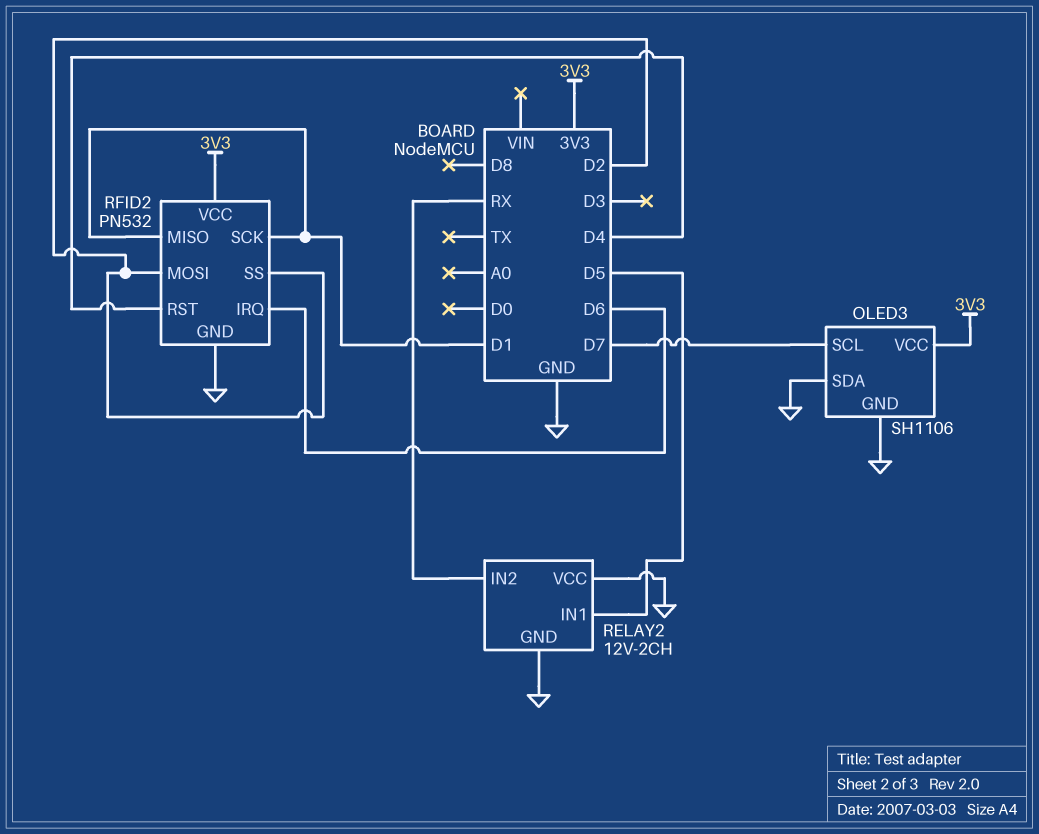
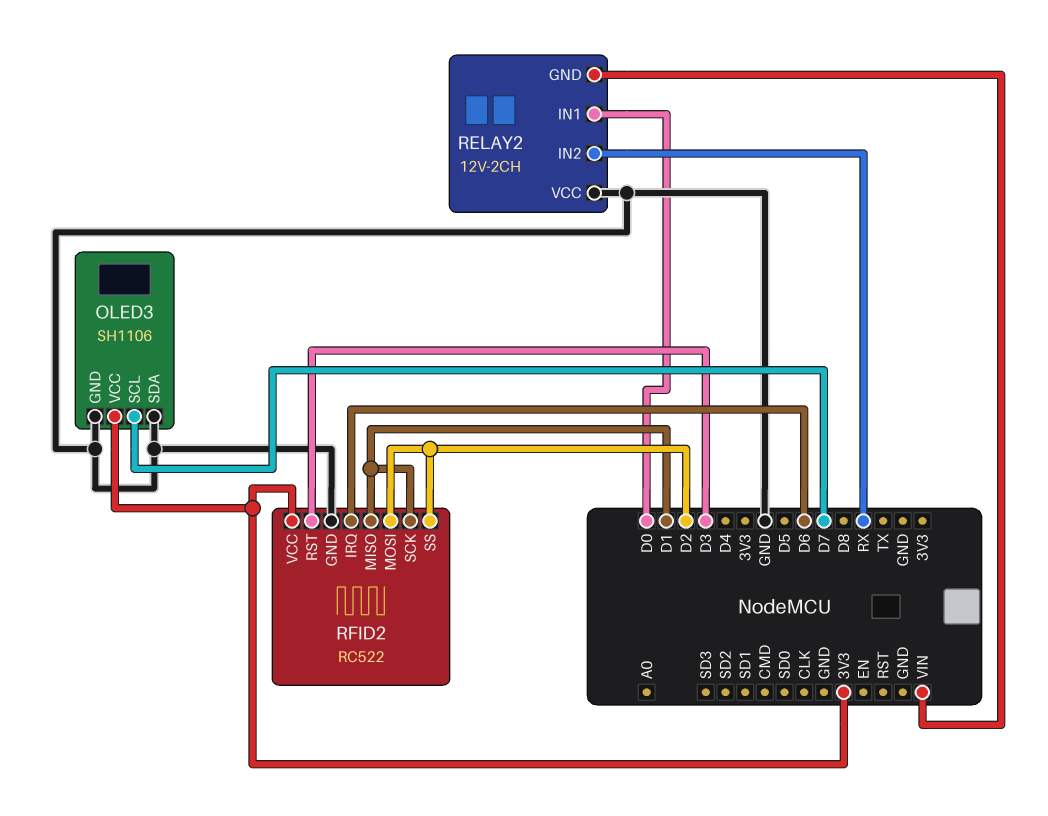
RELAY2 pin GND: GND -> VIN
RELAY2 pin IN1: D5 -> D0
RFID2: PN532 -> RC522
RFID2 pin RST: D4 -> D3

